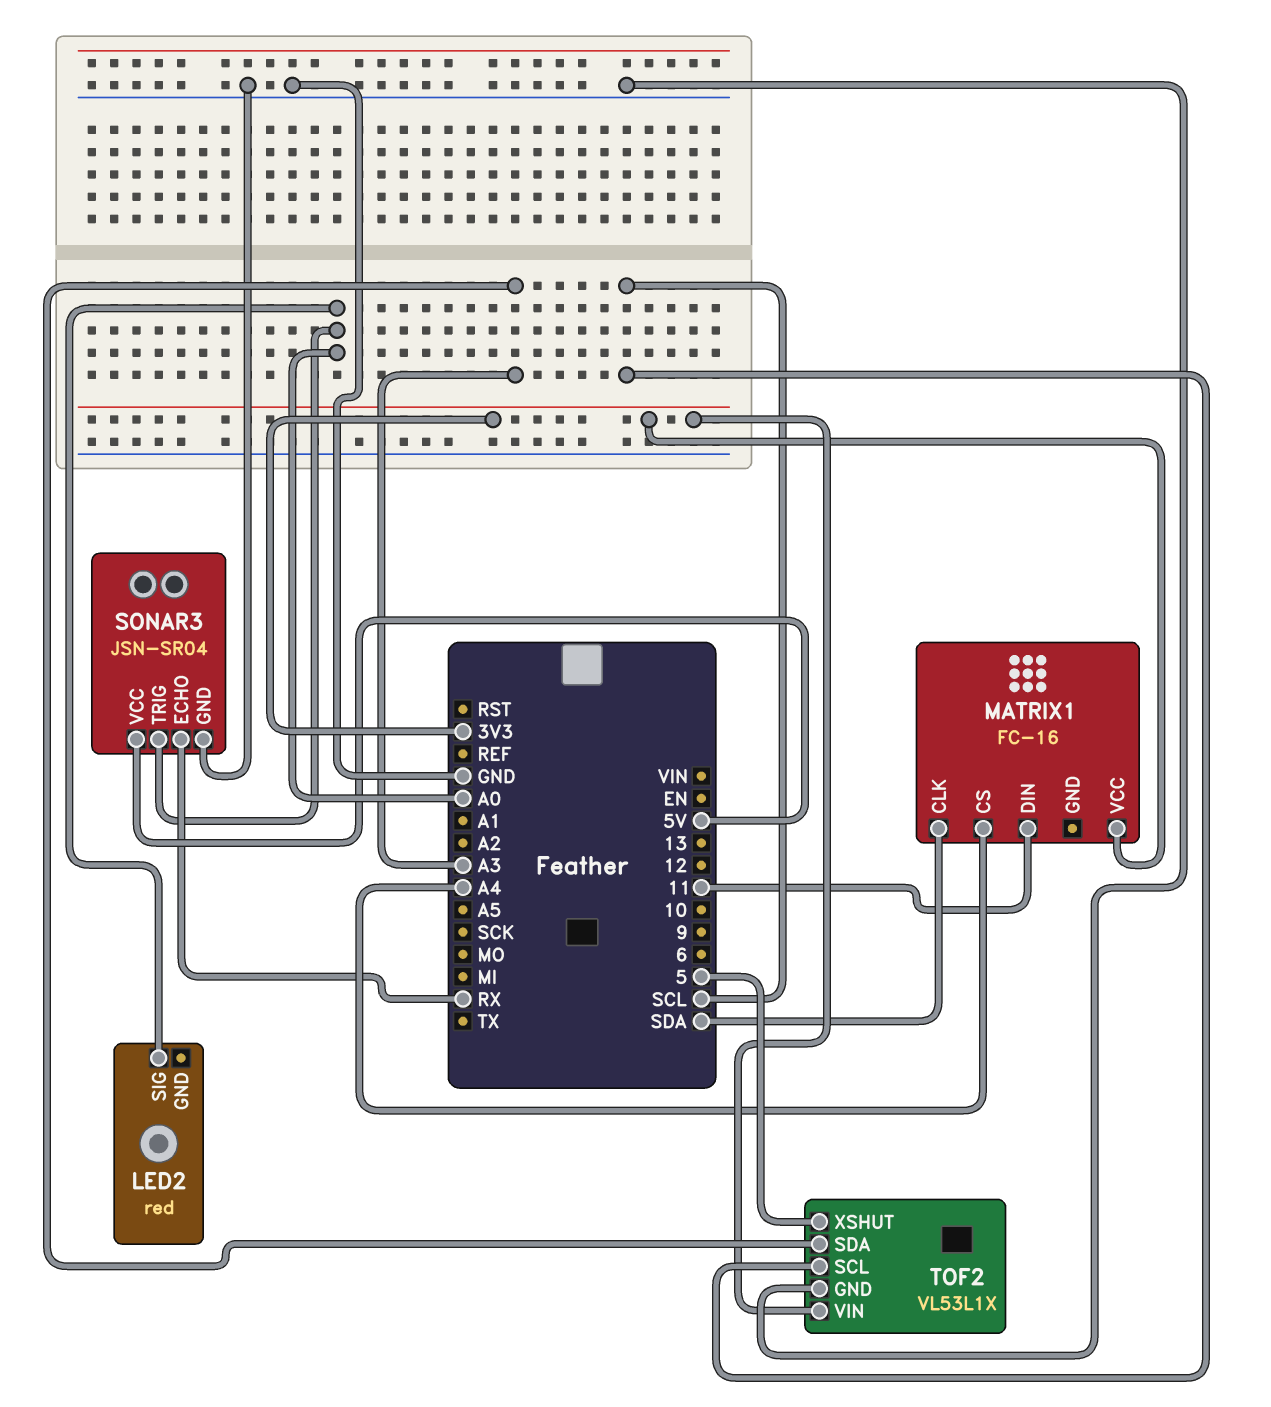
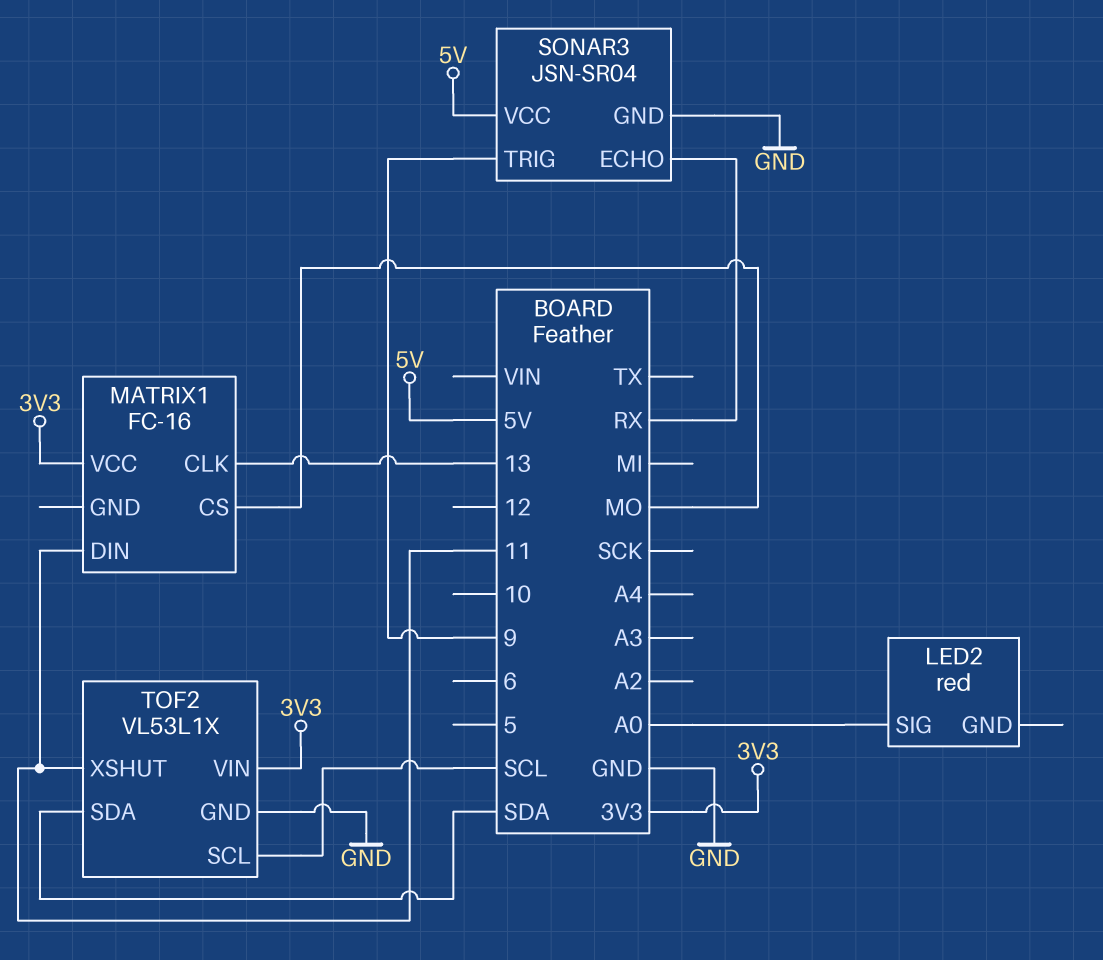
MATRIX1 pin CLK: SDA -> 13
MATRIX1 pin CS: A4 -> MO
SONAR3 pin TRIG: A0 -> 9
TOF2 pin SDA: A3 -> SDA
TOF2 pin XSHUT: 5 -> 11

